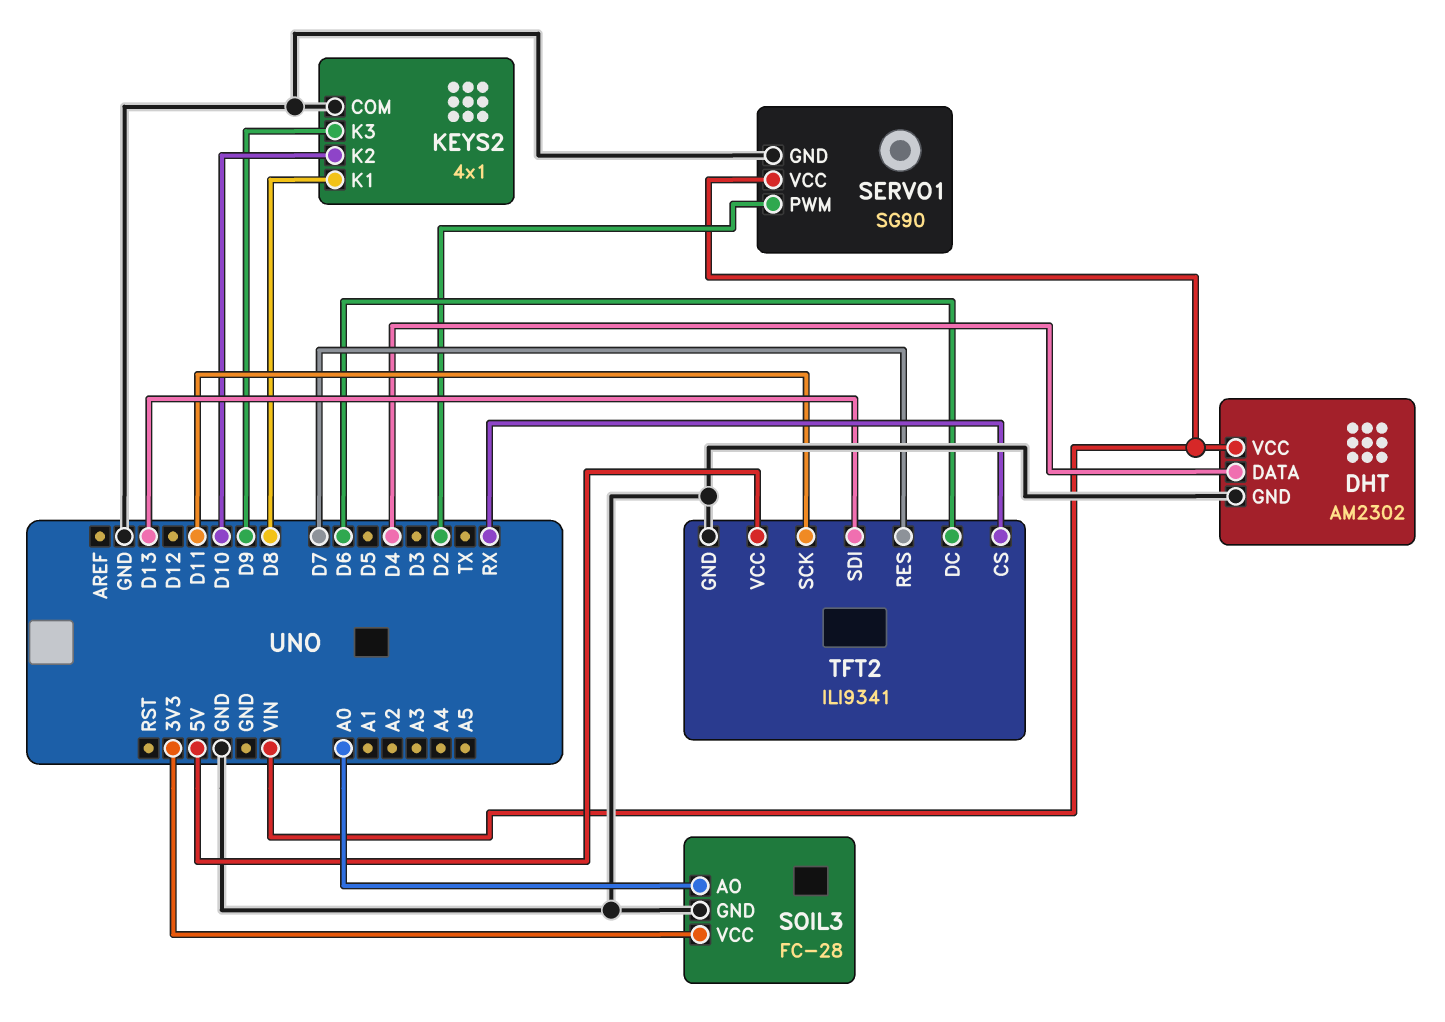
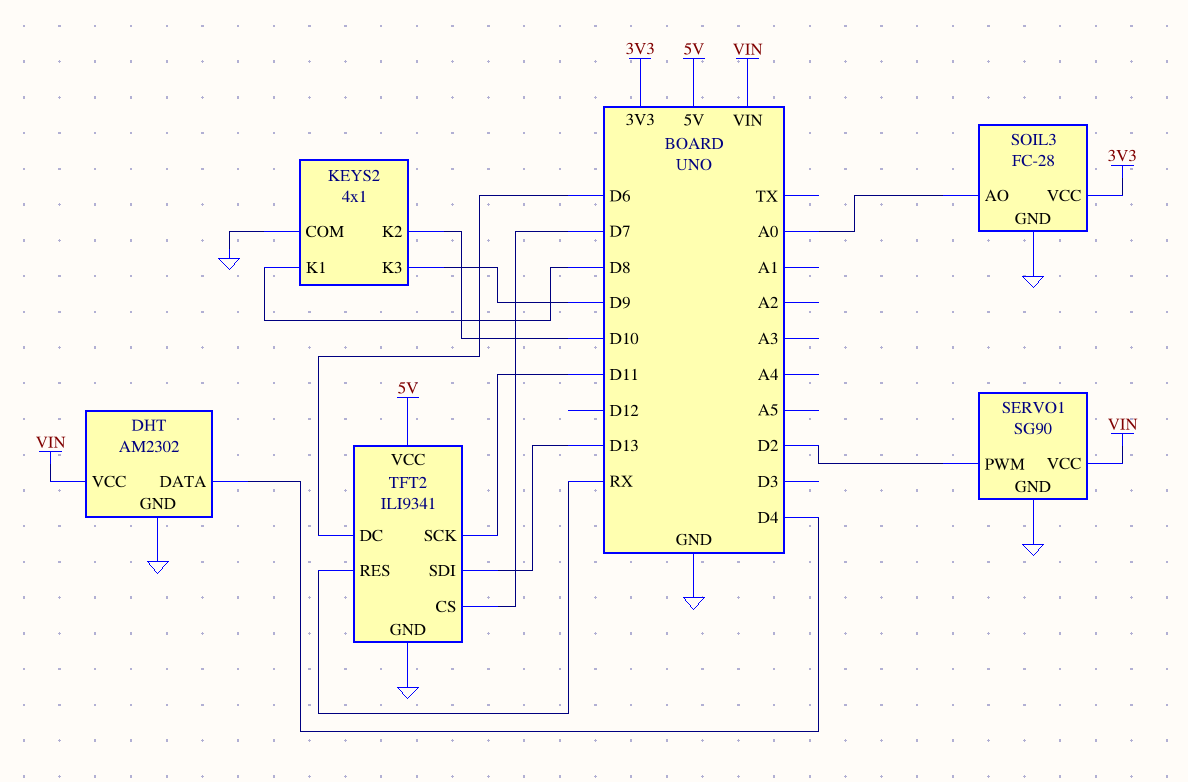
TFT2 pin CS: RX -> D7
TFT2 pin RES: D7 -> RX

